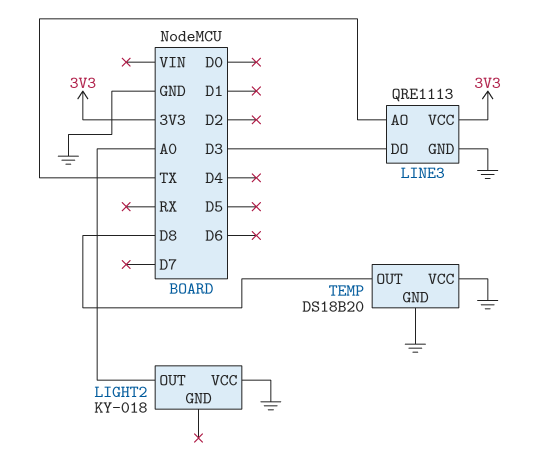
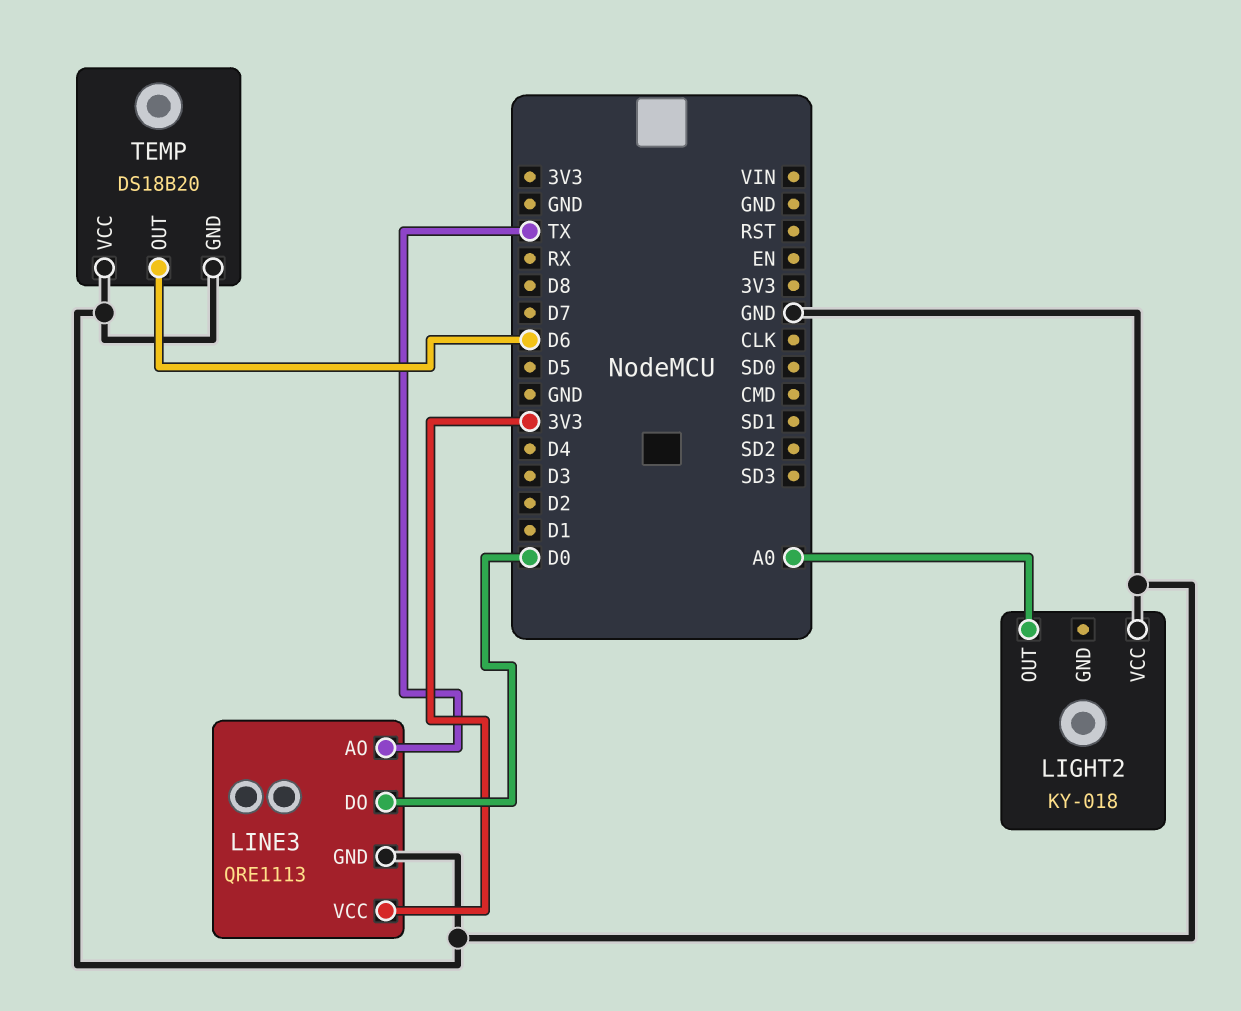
LINE3 pin DO: D3 -> D0
TEMP pin OUT: D8 -> D6

